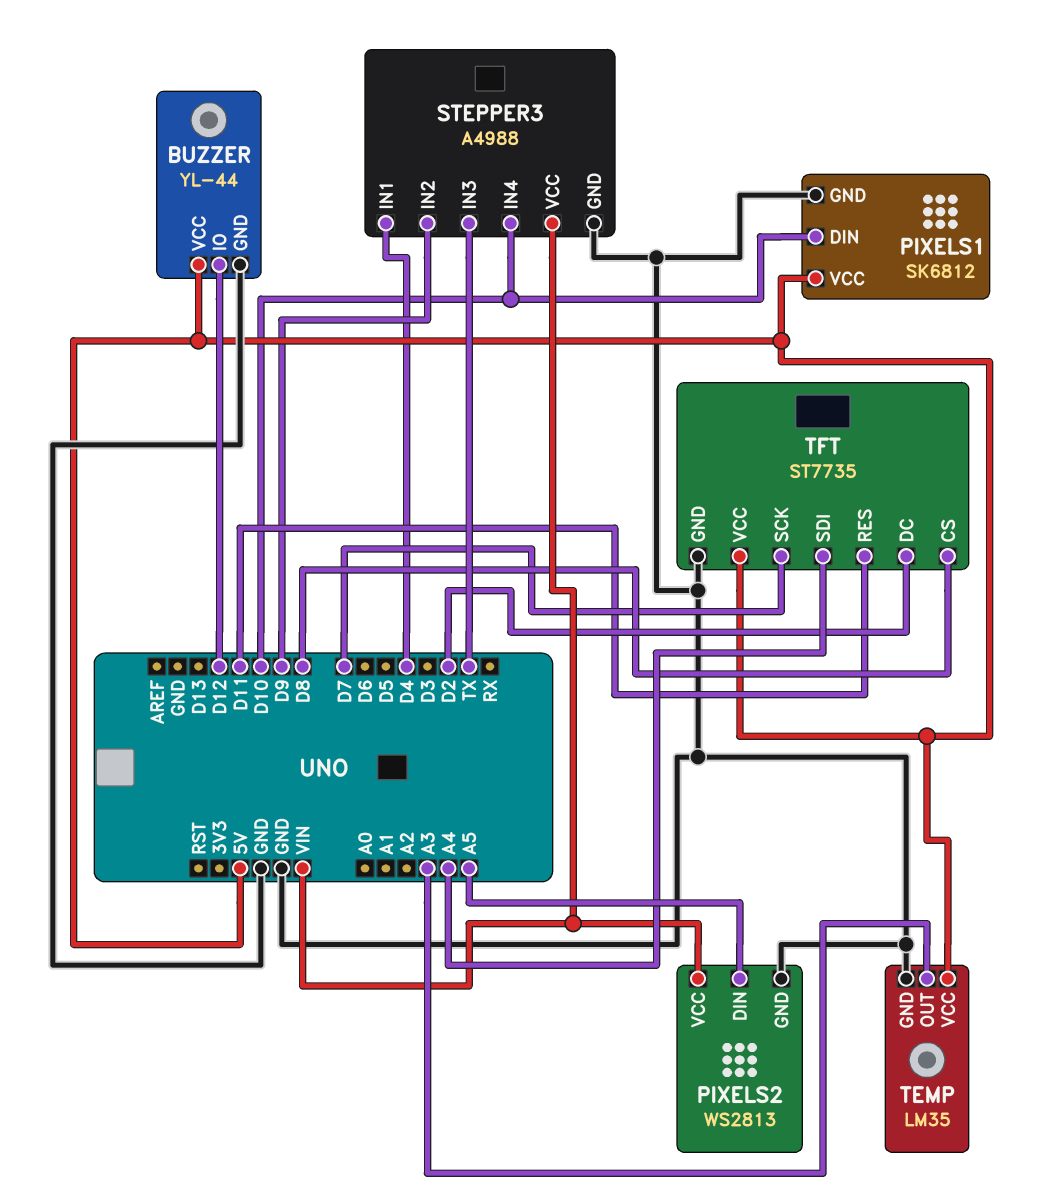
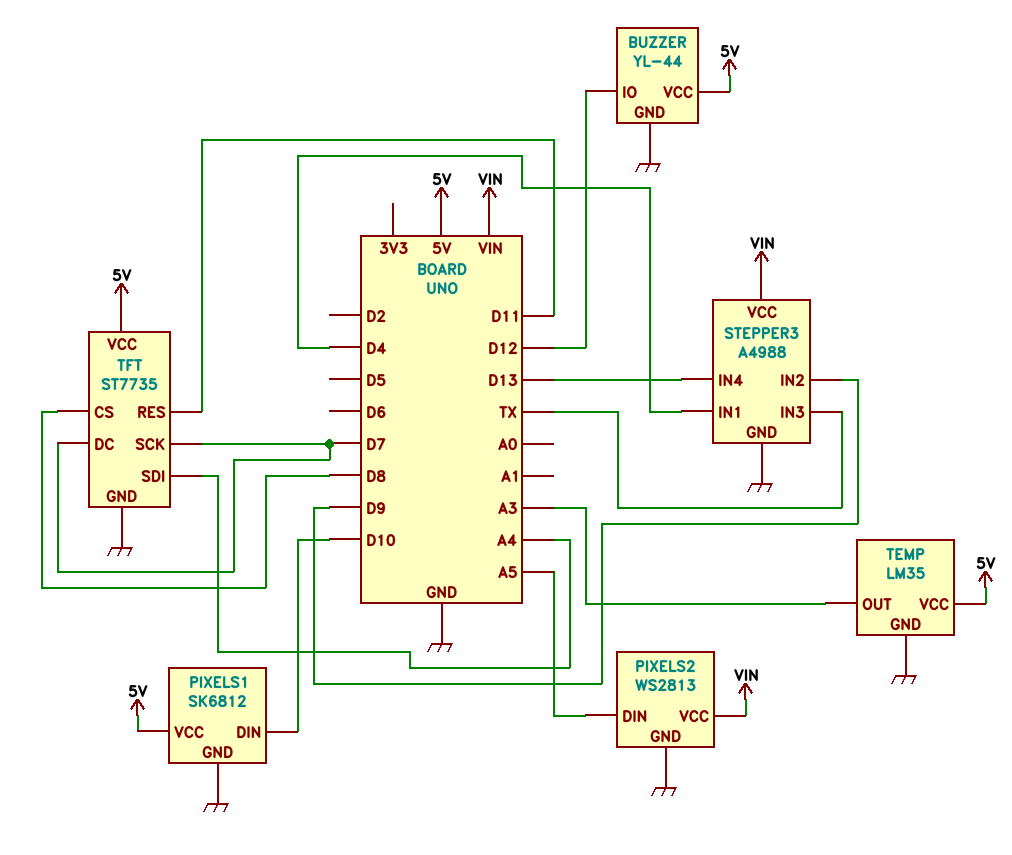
STEPPER3 pin IN4: D10 -> D13
TFT pin DC: D2 -> D7

